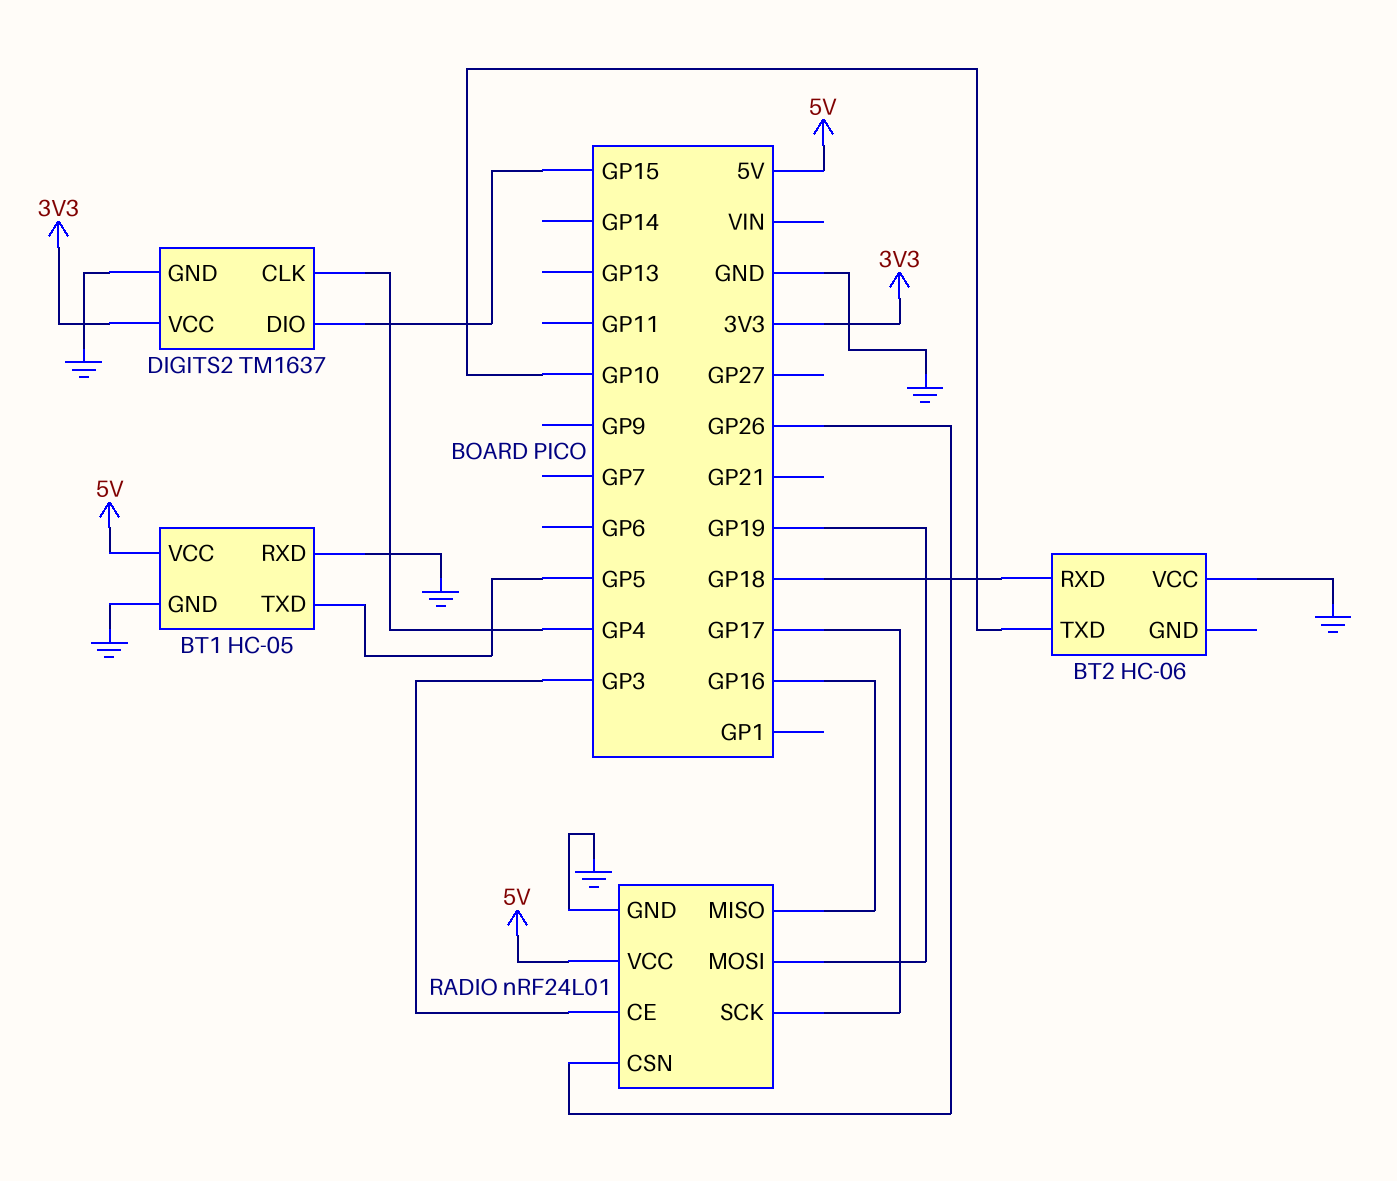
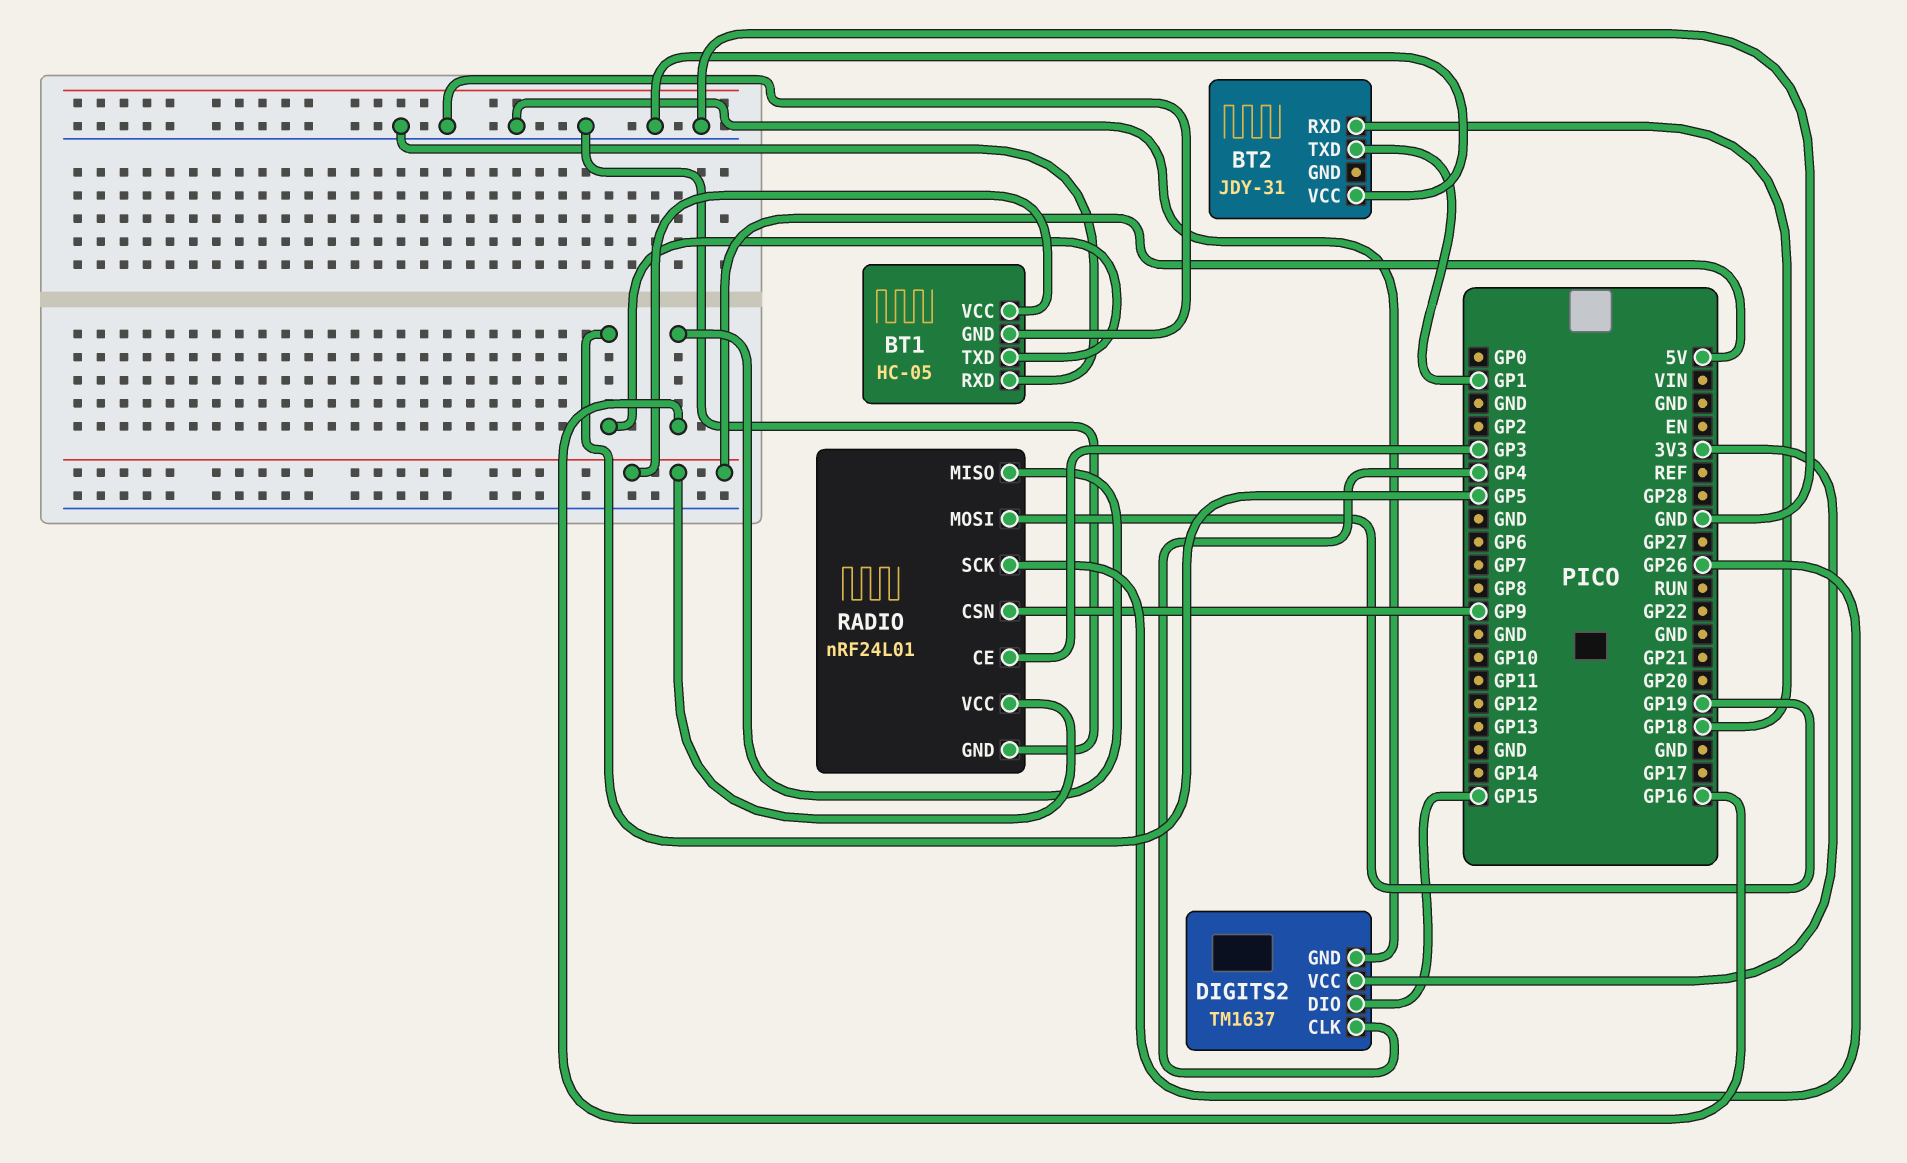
BT2: HC-06 -> JDY-31
BT2 pin TXD: GP10 -> GP1
RADIO pin CSN: GP26 -> GP9
RADIO pin SCK: GP17 -> GP26

